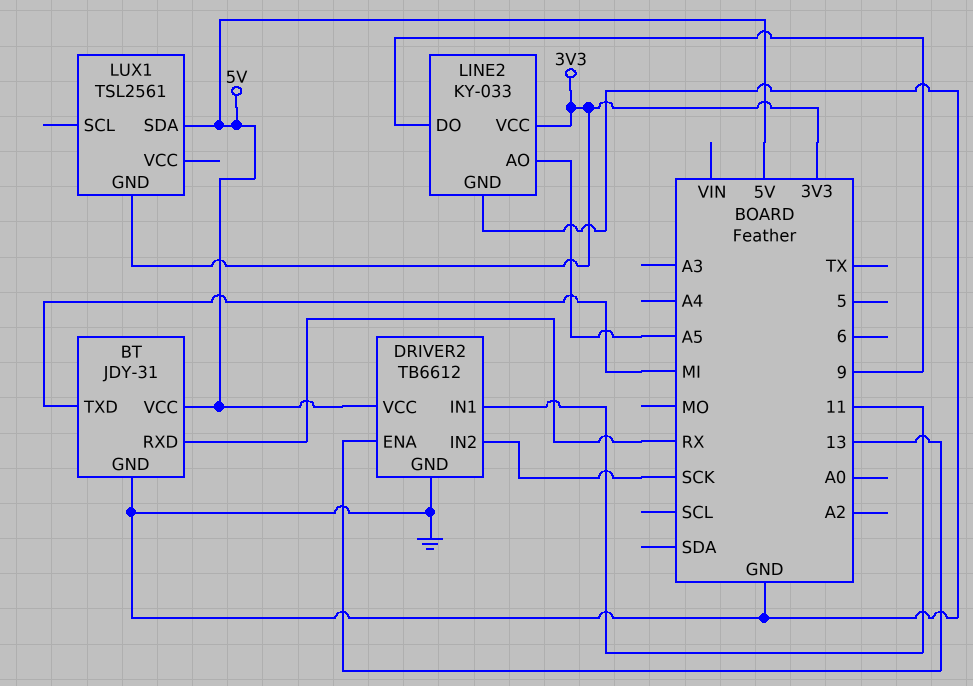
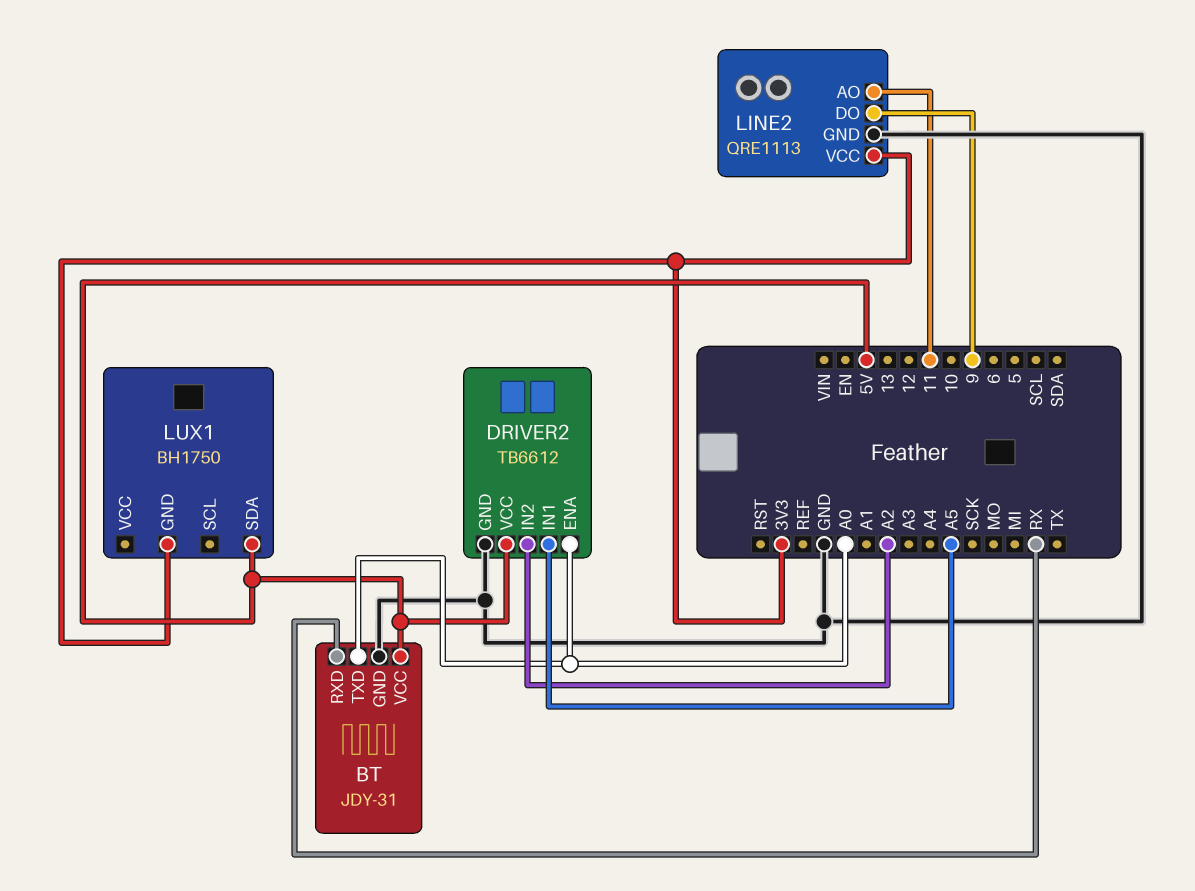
BT pin TXD: MI -> A0
DRIVER2 pin ENA: 13 -> A0
DRIVER2 pin IN1: 11 -> A5
DRIVER2 pin IN2: SCK -> A2
LINE2: KY-033 -> QRE1113
LINE2 pin AO: A5 -> 11
LUX1: TSL2561 -> BH1750

